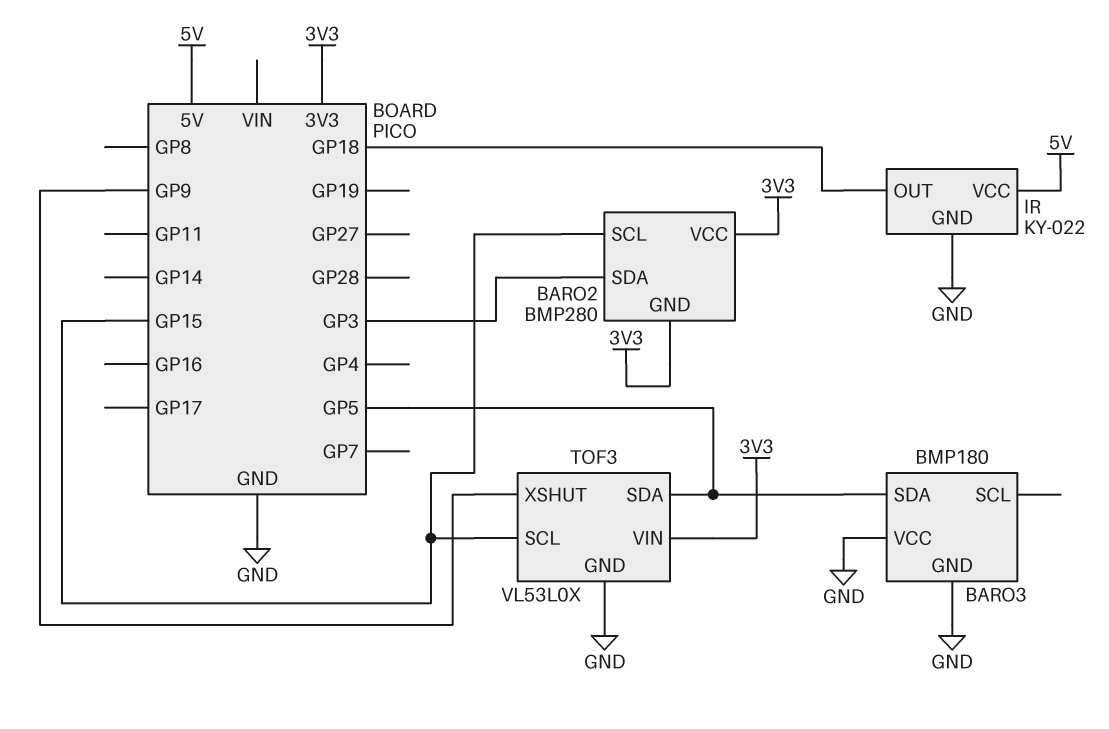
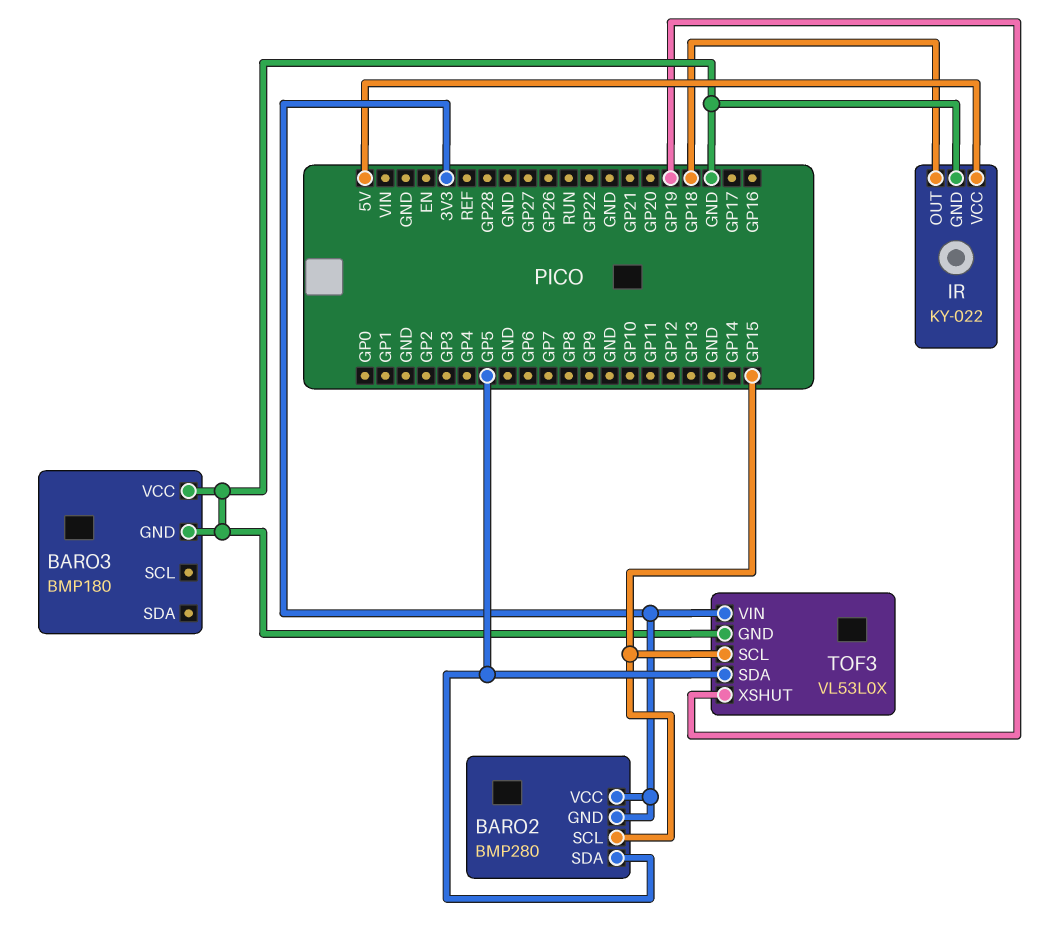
BARO2 pin SDA: GP3 -> GP5
BARO3 pin SDA: GP5 -> none
TOF3 pin XSHUT: GP9 -> GP19

